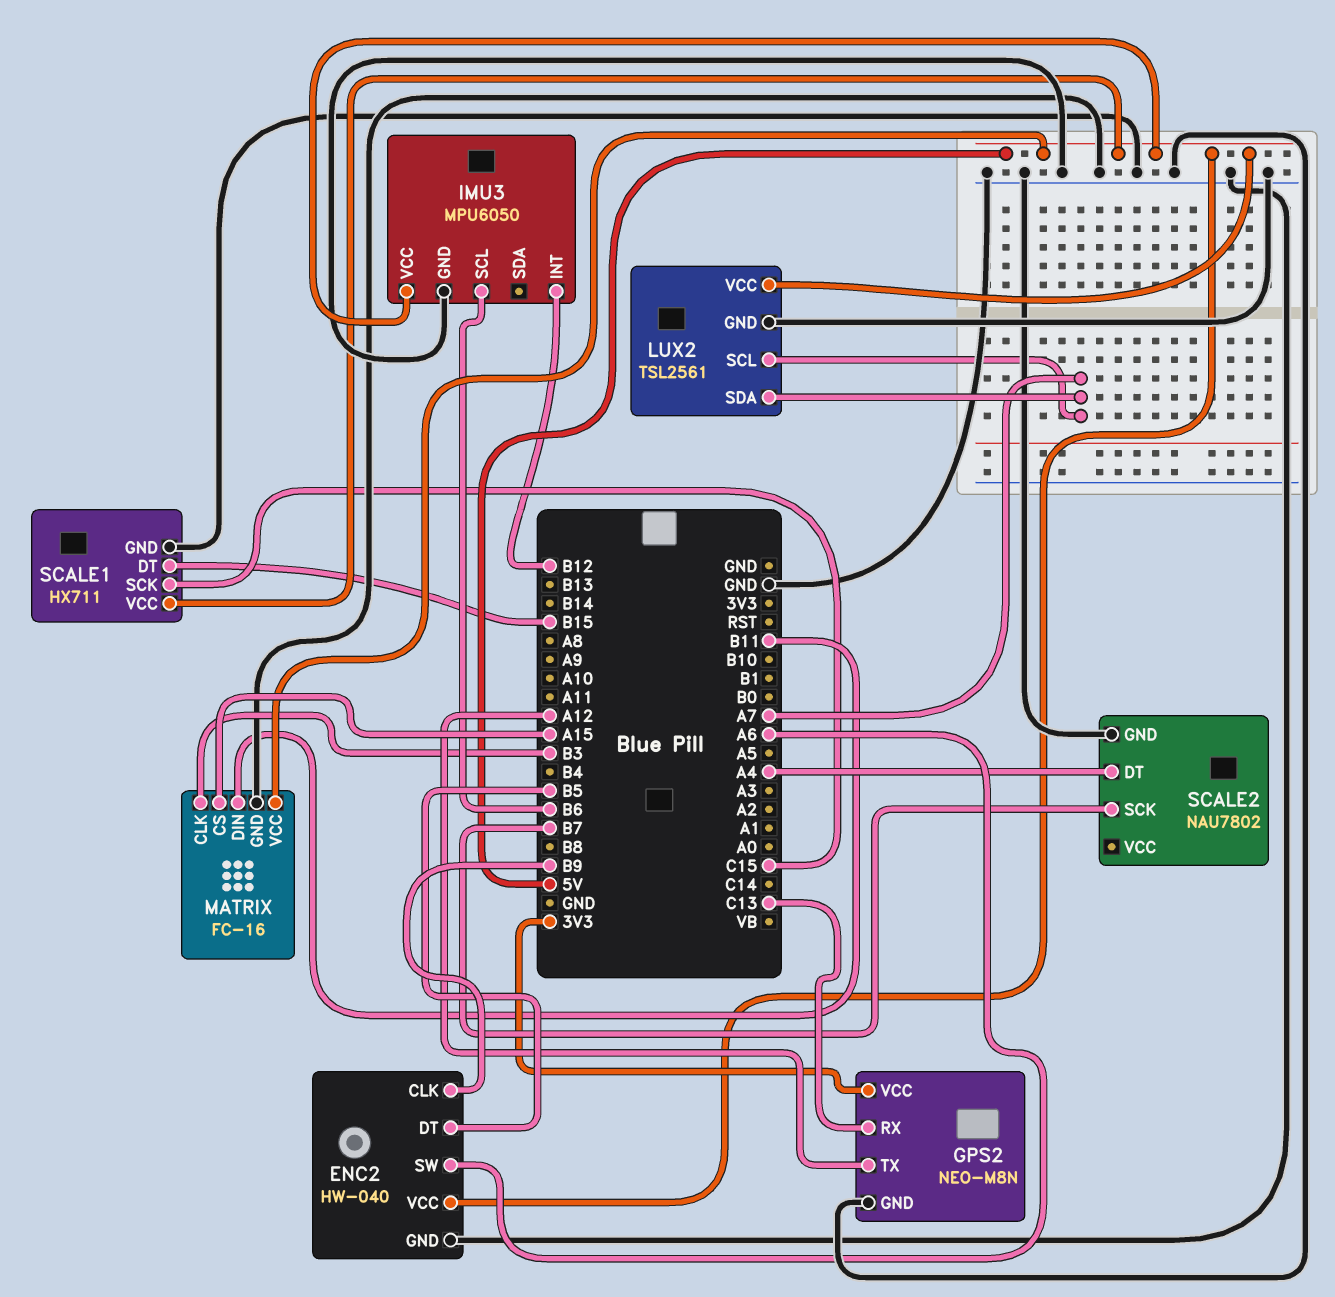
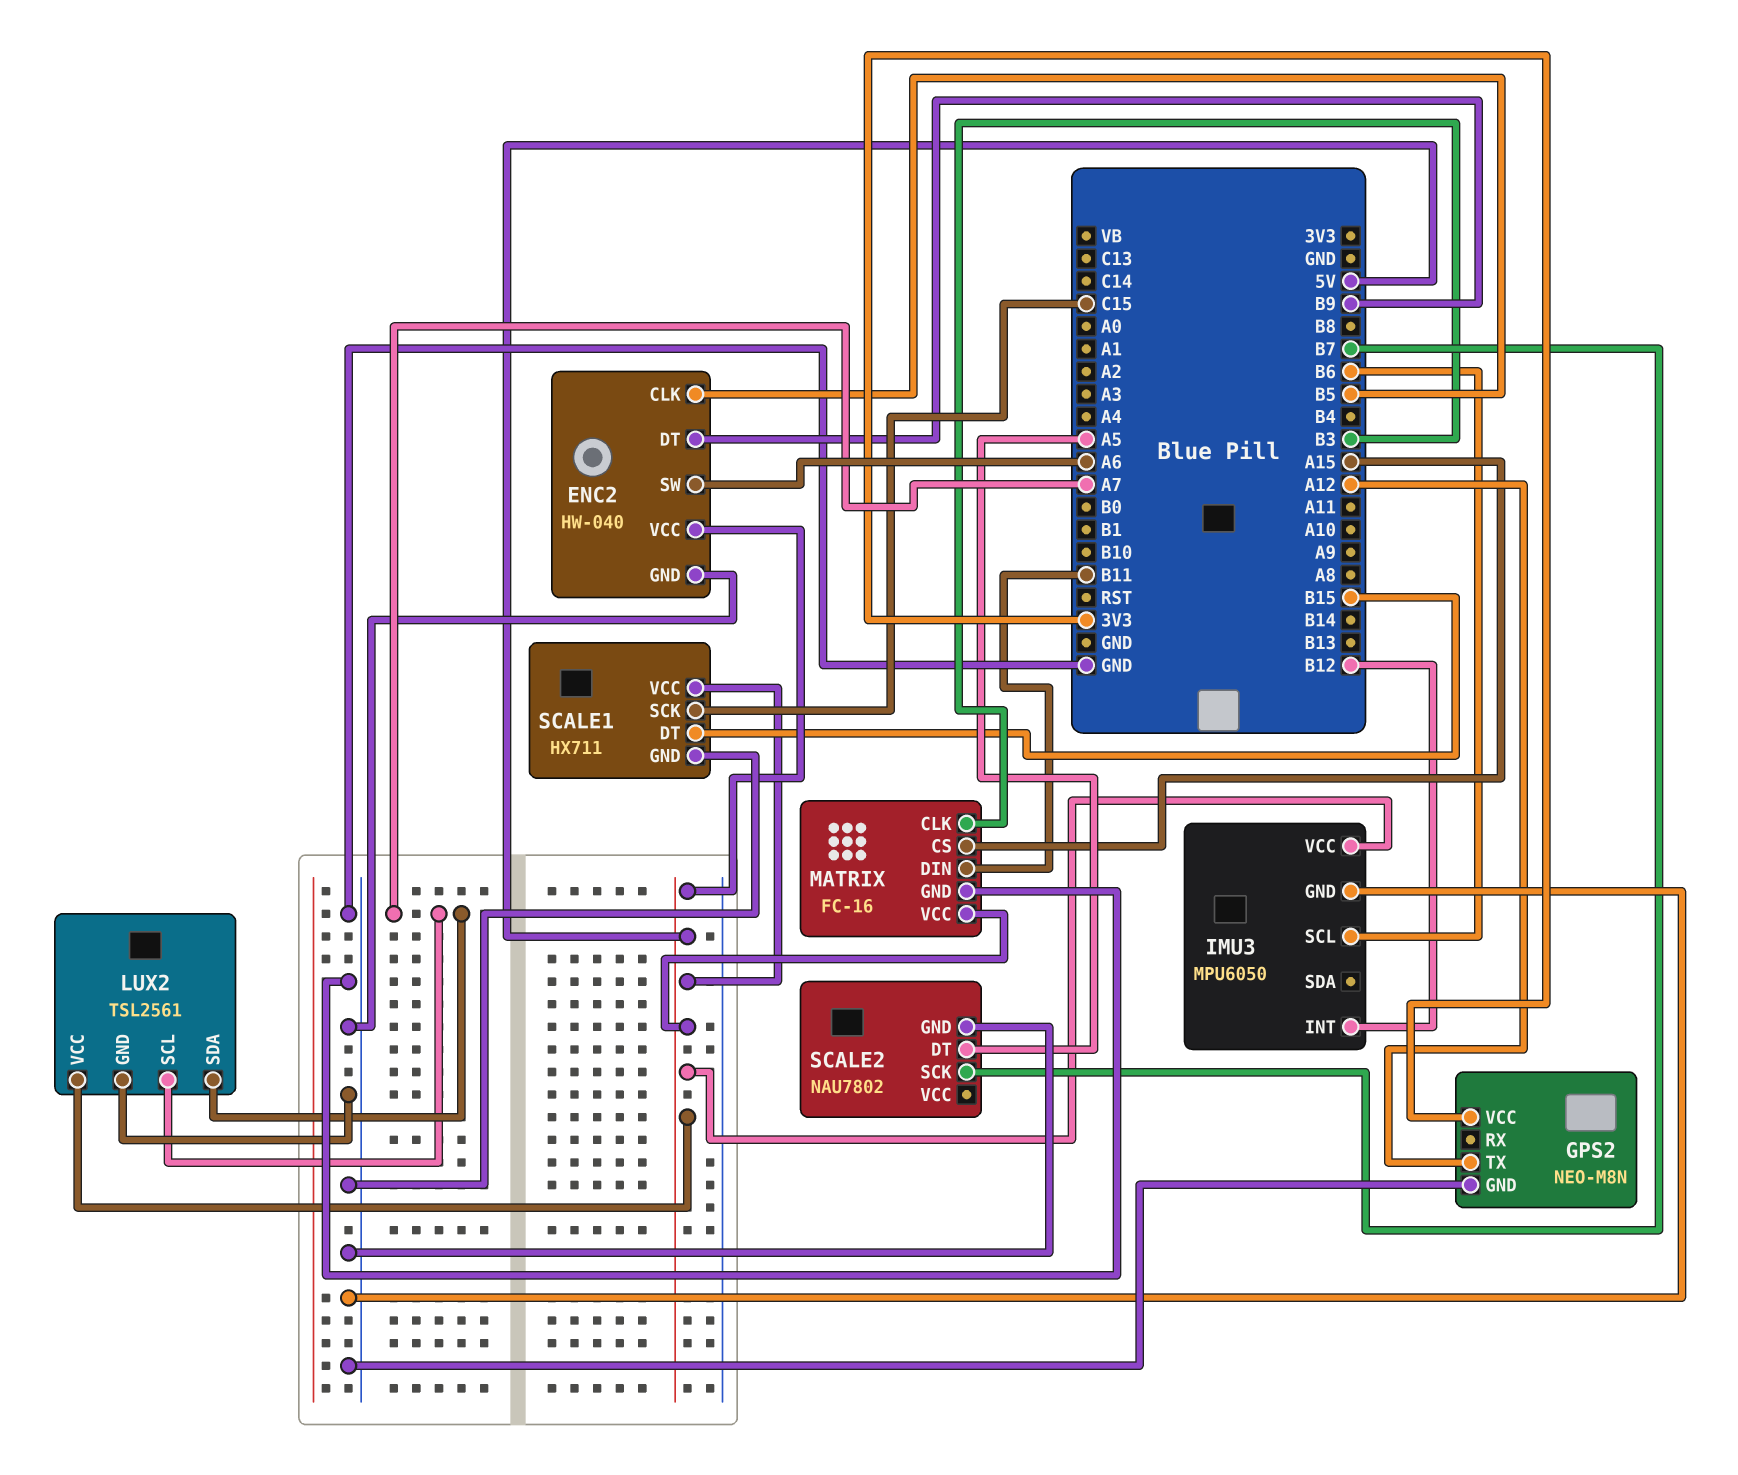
ENC2 pin CLK: B9 -> B5
ENC2 pin DT: B5 -> B9
GPS2 pin RX: C13 -> none
SCALE2 pin DT: A4 -> A5

